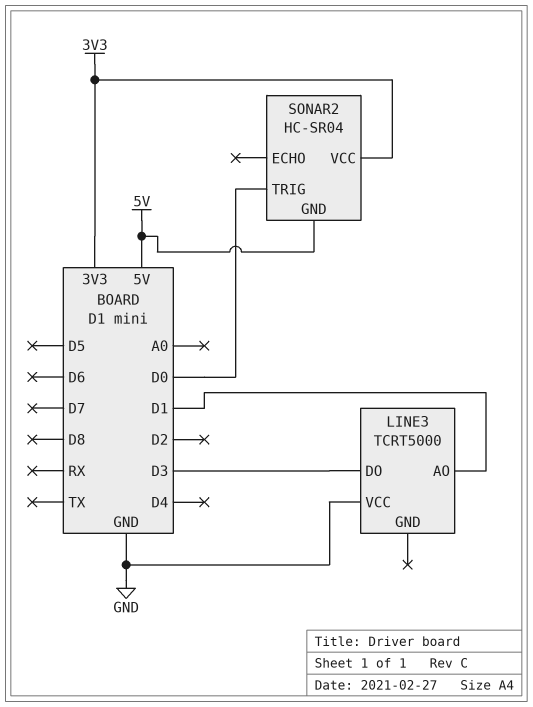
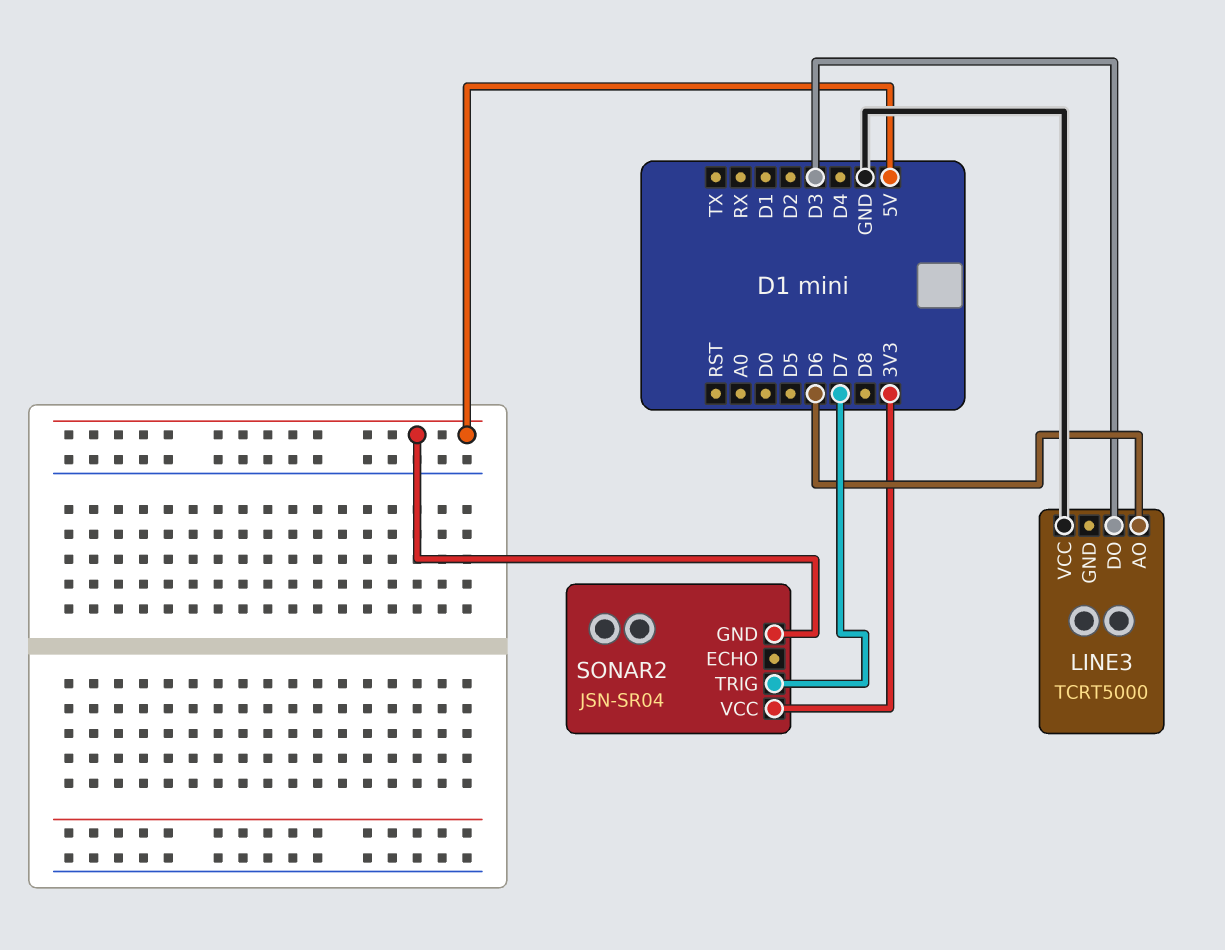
LINE3 pin AO: D1 -> D6
SONAR2: HC-SR04 -> JSN-SR04
SONAR2 pin TRIG: D0 -> D7

